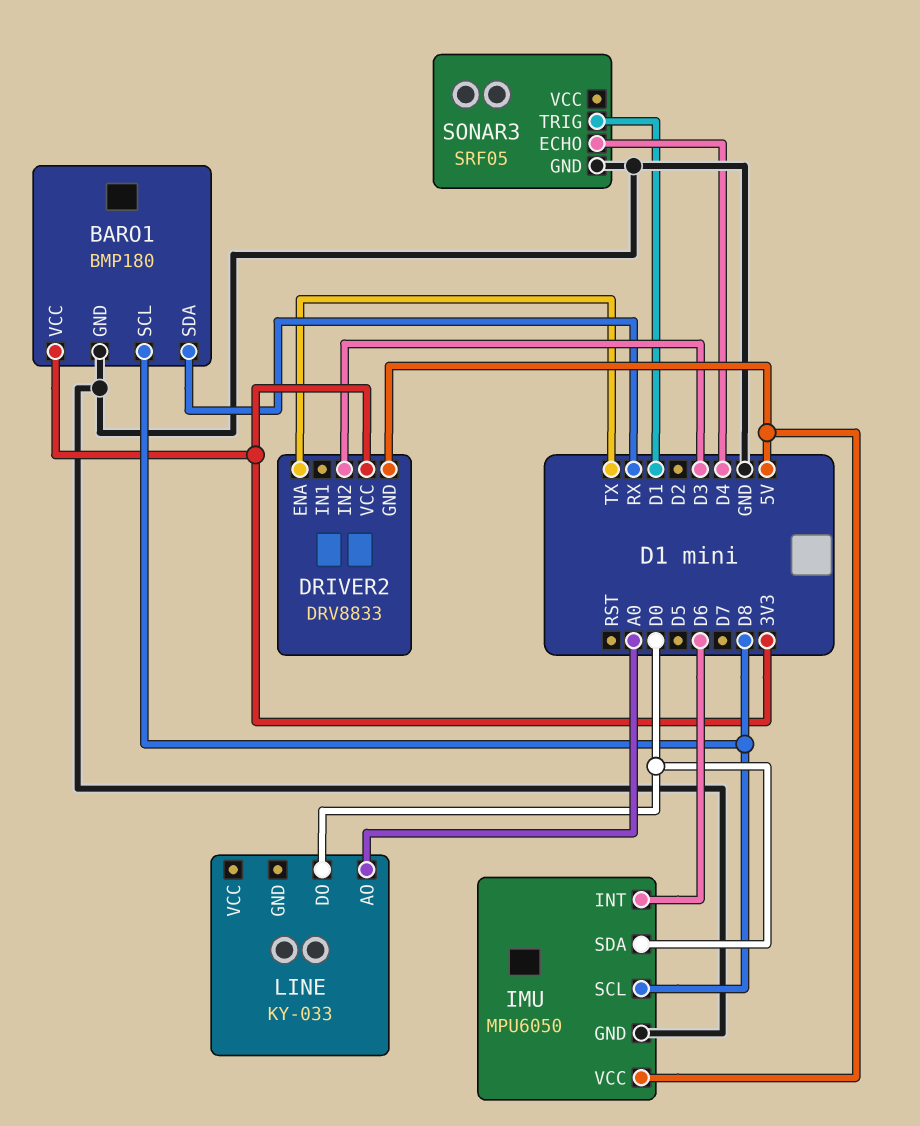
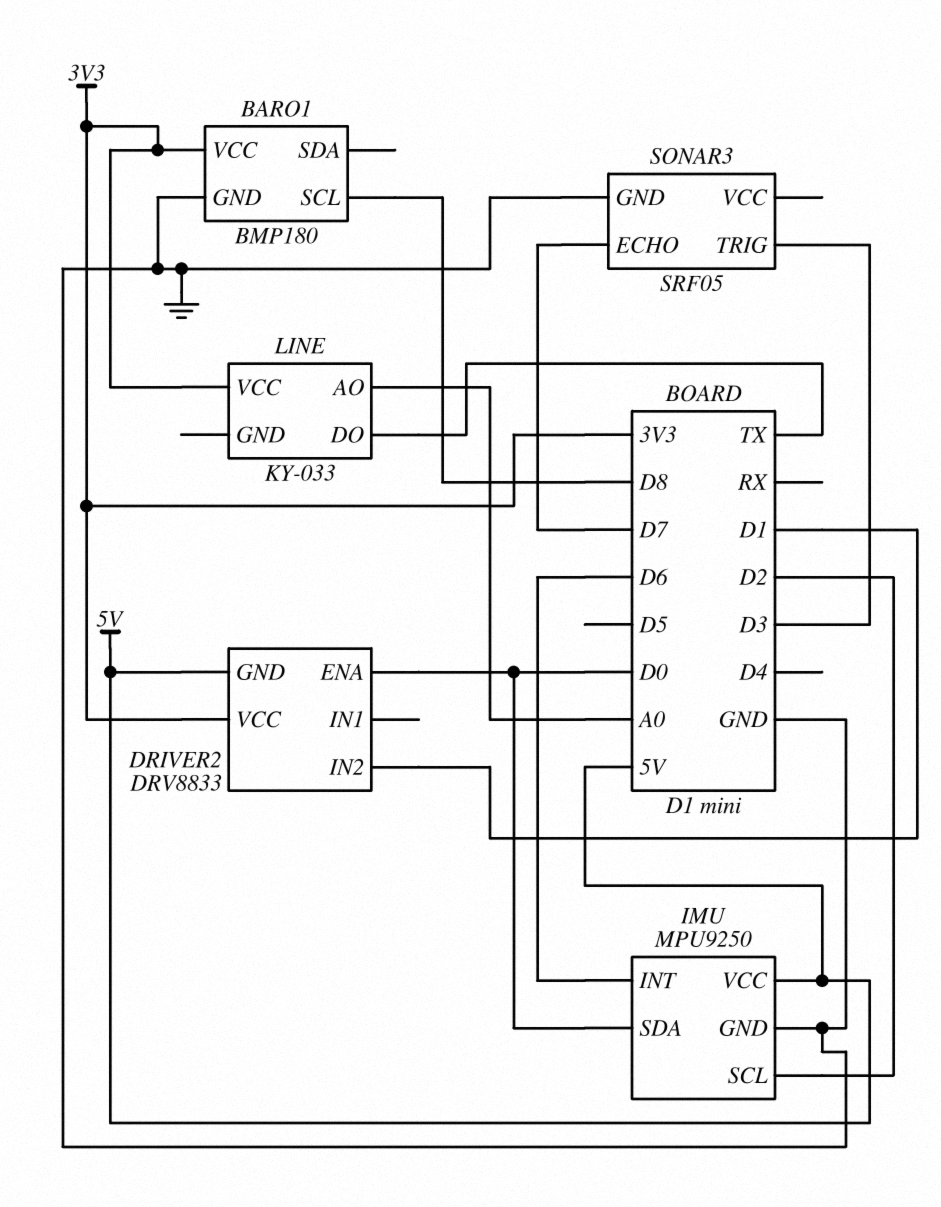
BARO1 pin SDA: RX -> none
DRIVER2 pin ENA: TX -> D0
DRIVER2 pin IN2: D3 -> D1
IMU: MPU6050 -> MPU9250
IMU pin SCL: D8 -> D2
LINE pin DO: D0 -> TX
LINE pin VCC: none -> 3V3
SONAR3 pin ECHO: D4 -> D7
SONAR3 pin TRIG: D1 -> D3

